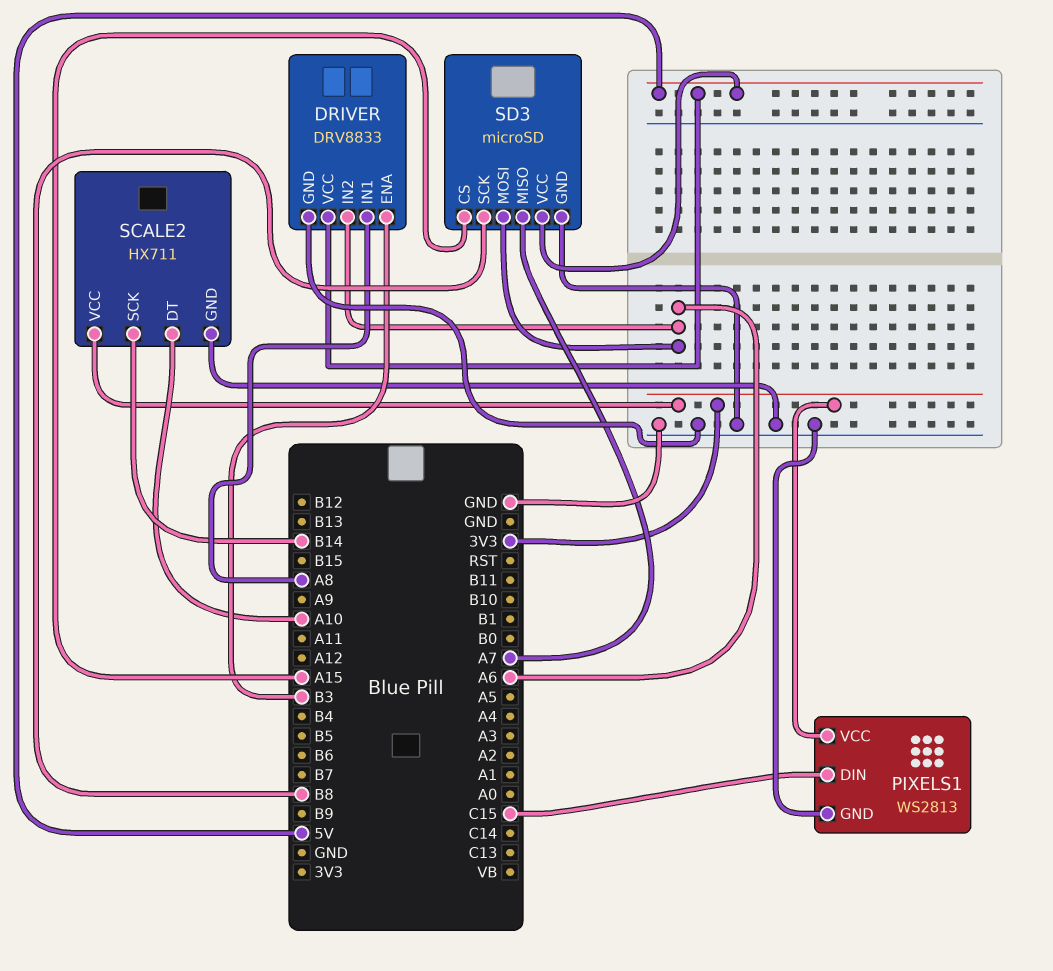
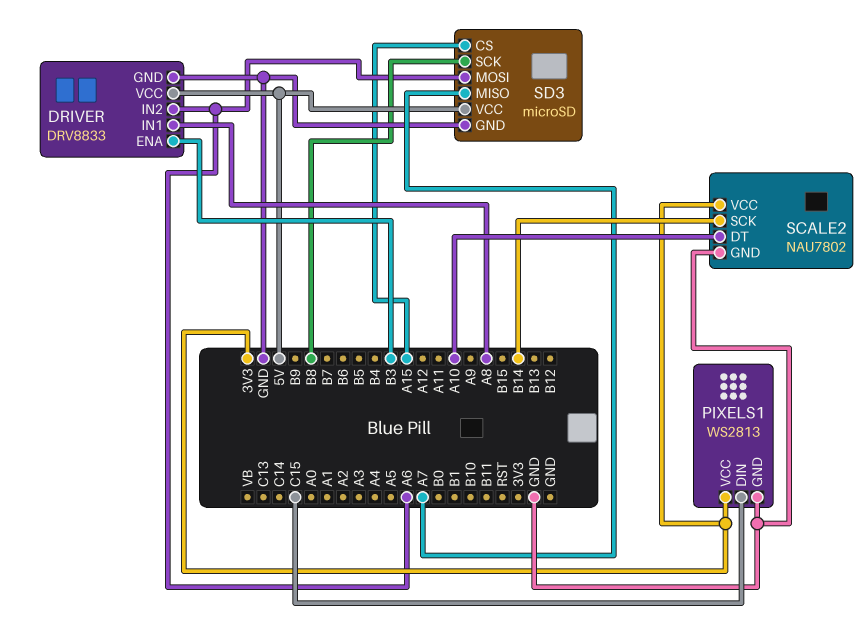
SCALE2: HX711 -> NAU7802

